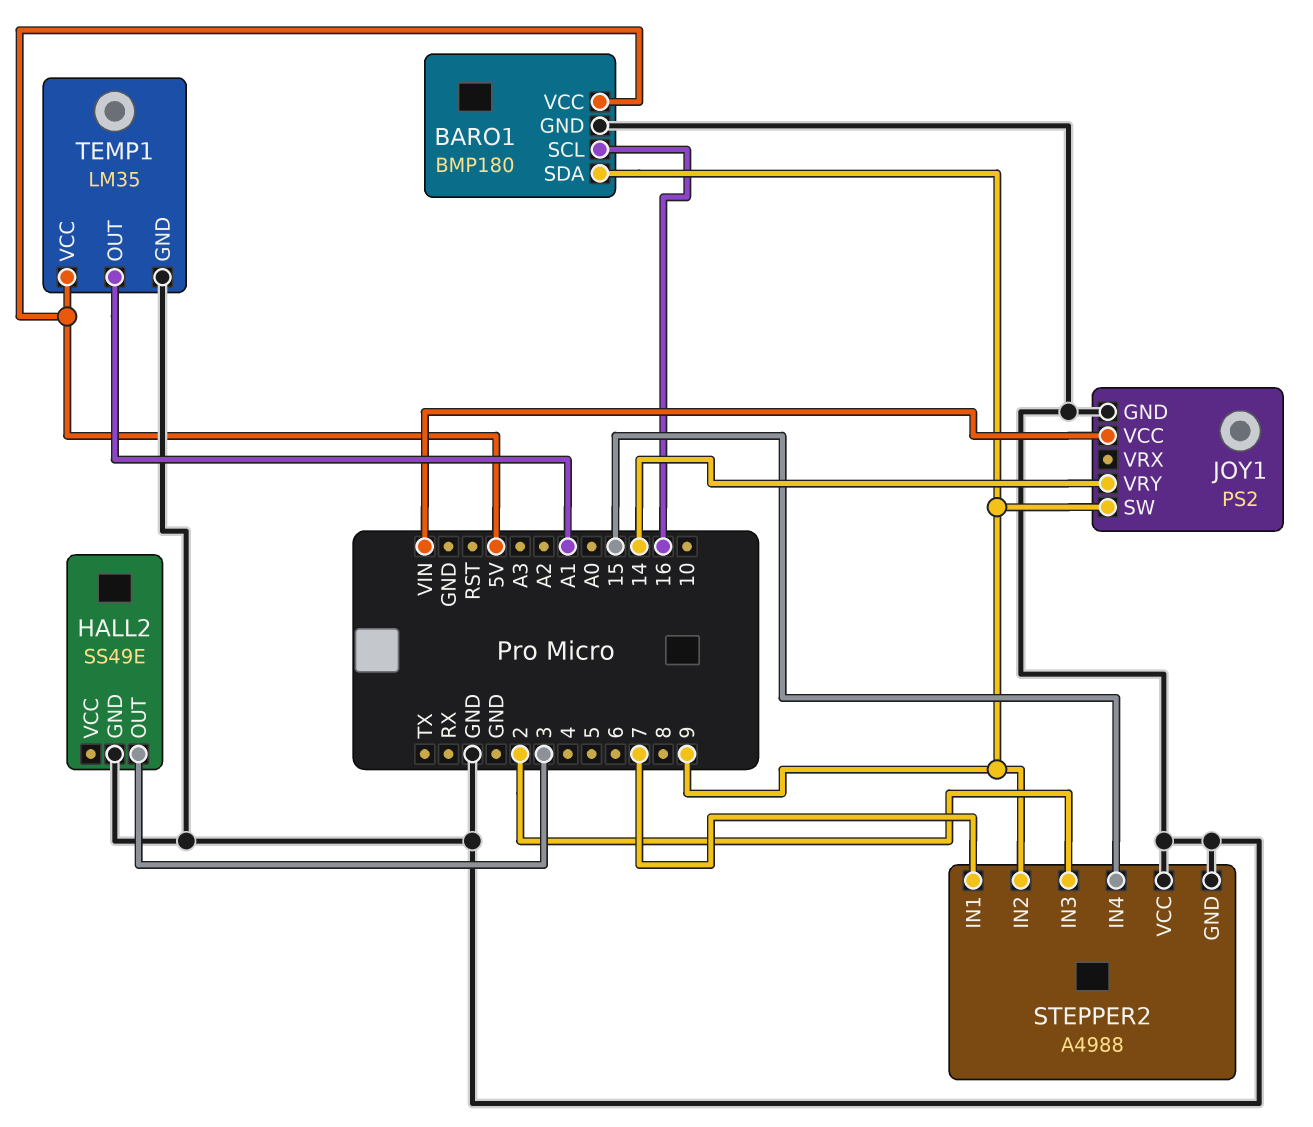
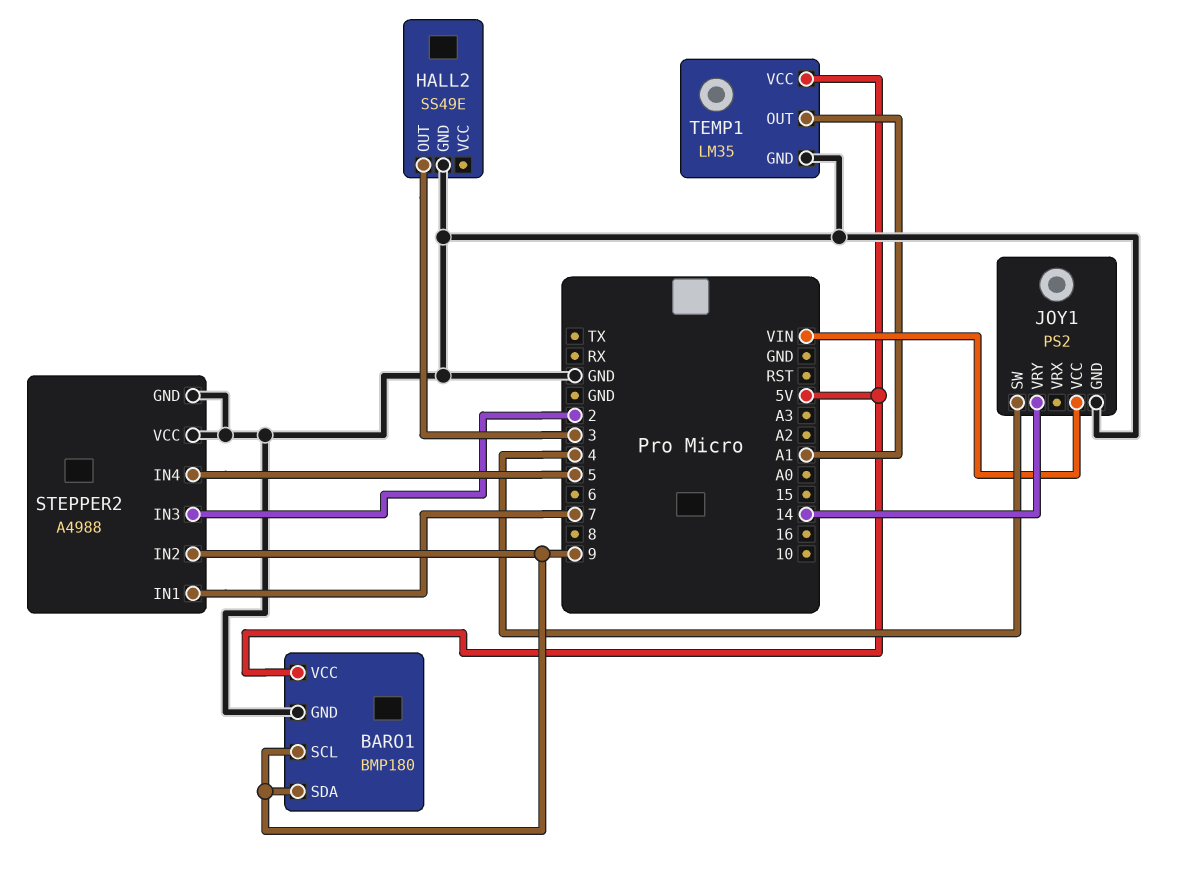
BARO1 pin SCL: 16 -> 9
JOY1 pin SW: 9 -> 4
STEPPER2 pin IN4: 15 -> 5

